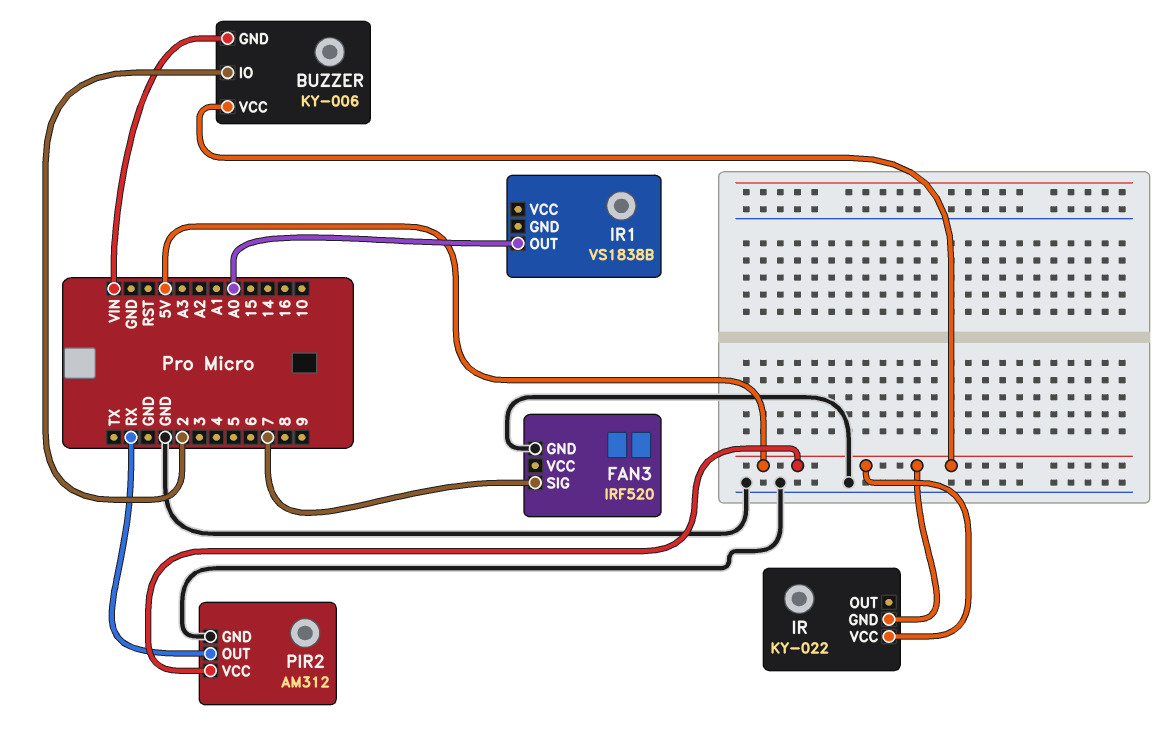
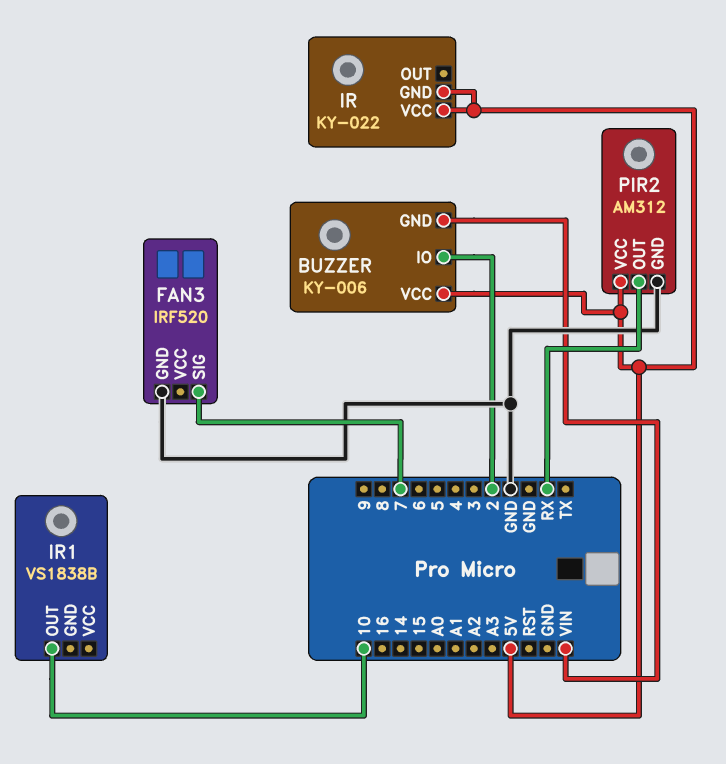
IR1 pin OUT: A0 -> 10

